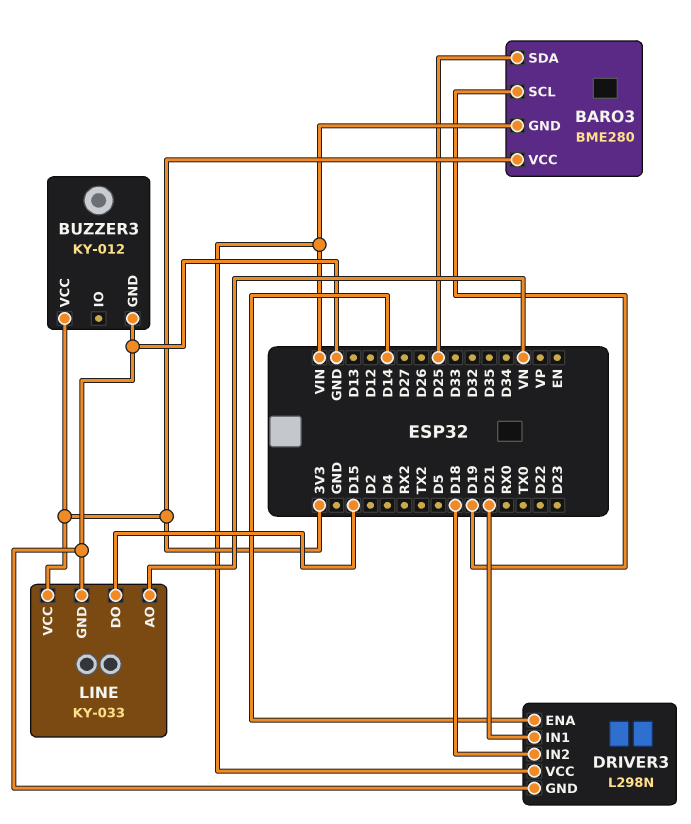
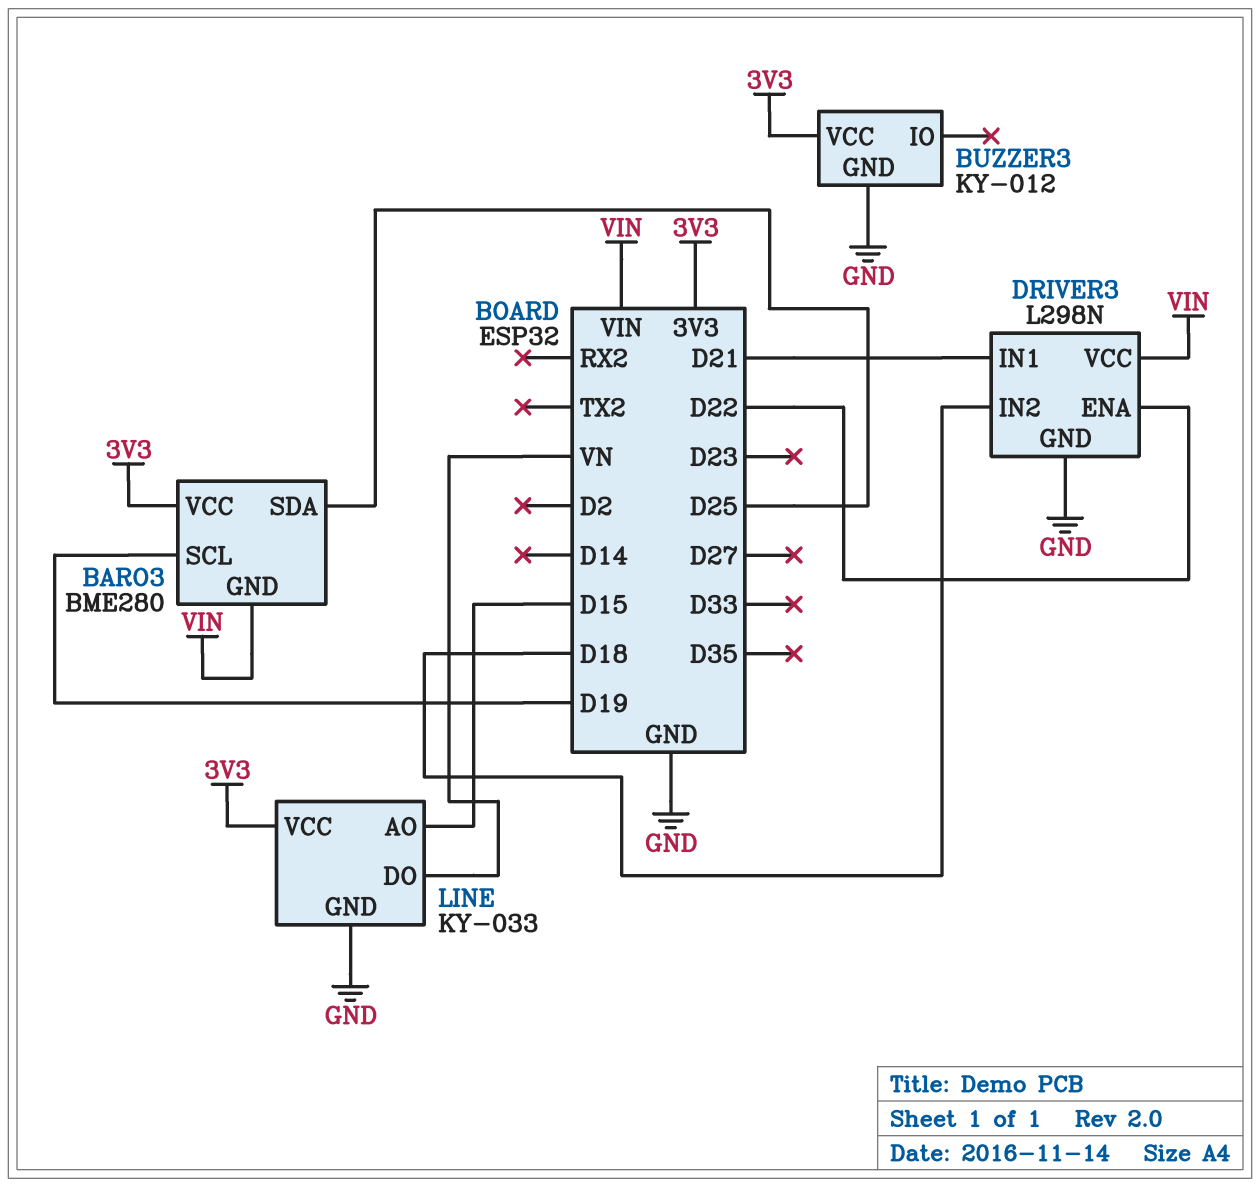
DRIVER3 pin ENA: D14 -> D22
LINE pin AO: VN -> D15
LINE pin DO: D15 -> VN

